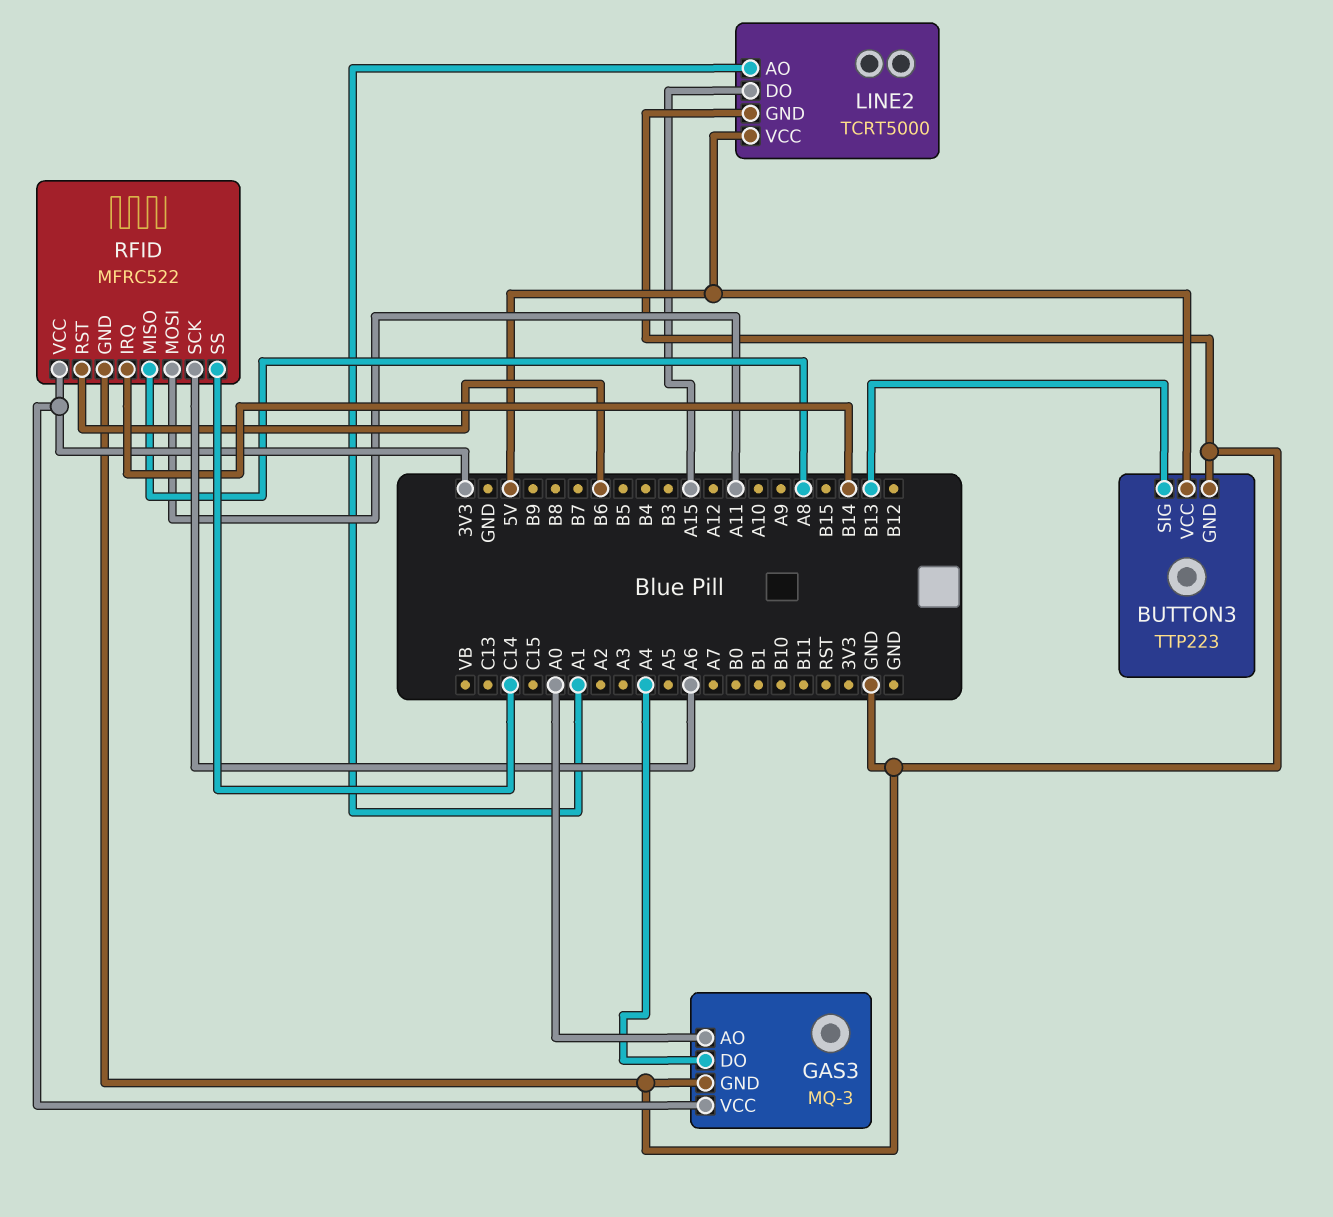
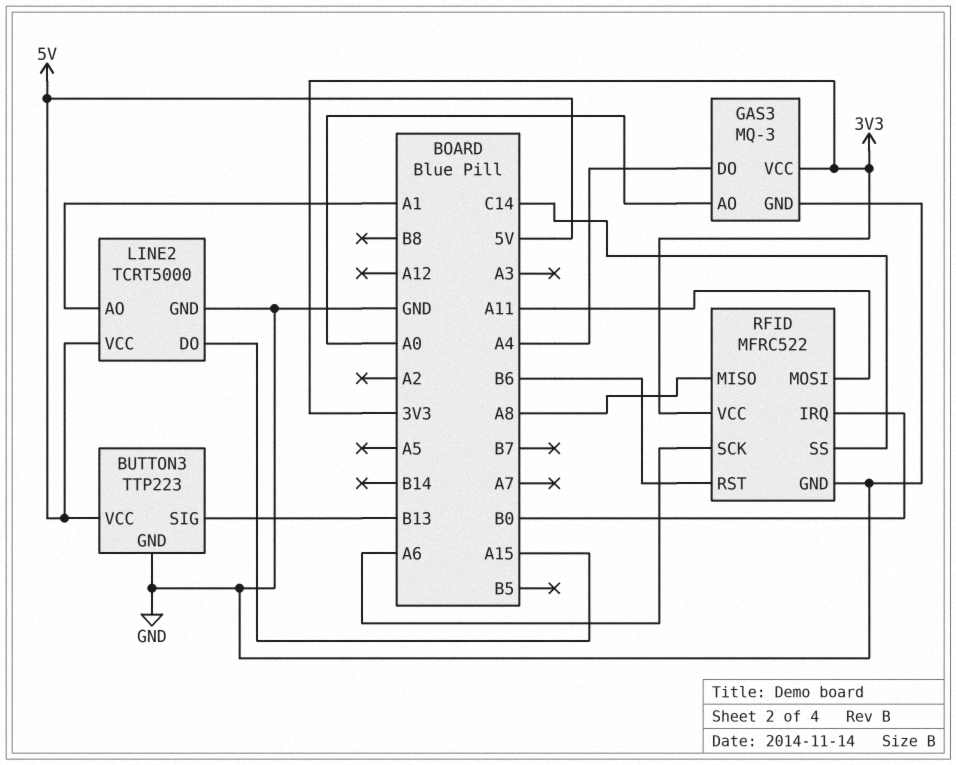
RFID pin IRQ: B14 -> B0

